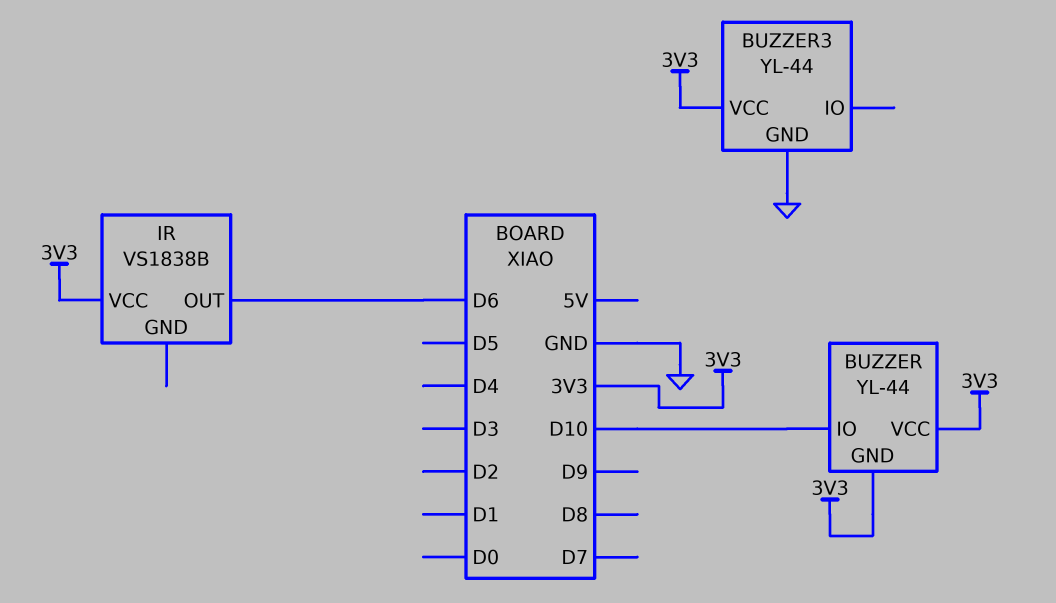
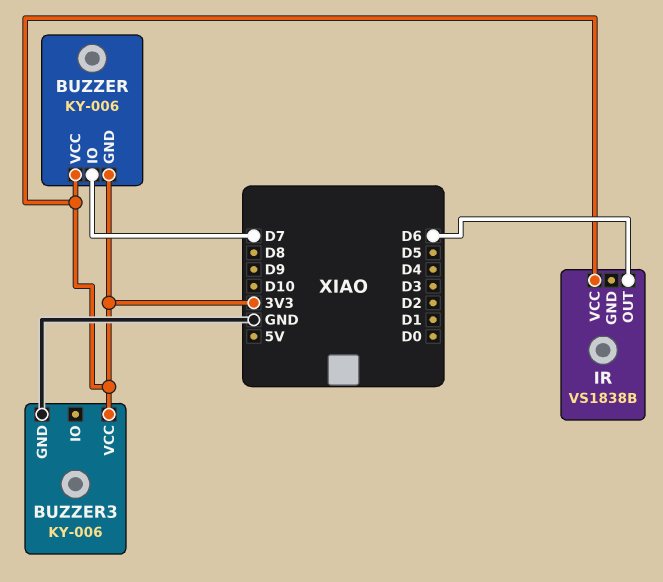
BUZZER: YL-44 -> KY-006
BUZZER pin IO: D10 -> D7
BUZZER3: YL-44 -> KY-006

